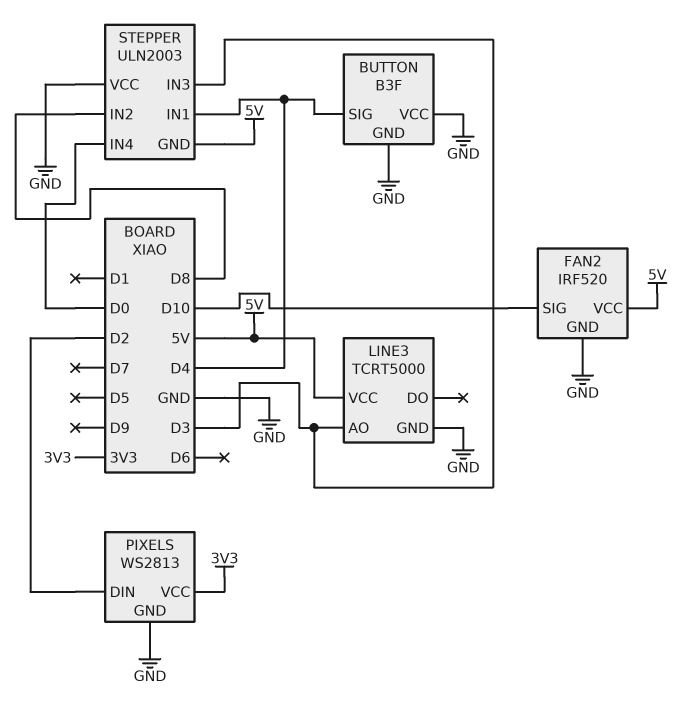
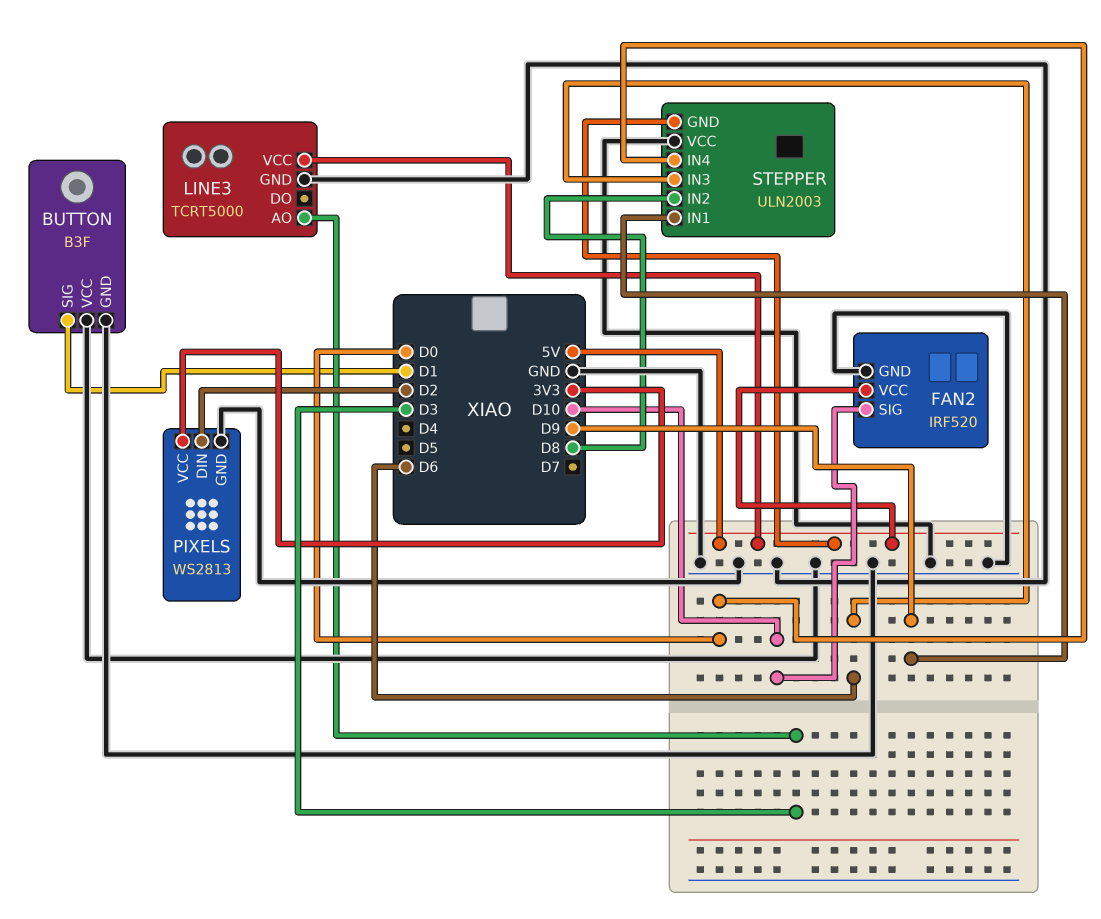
BUTTON pin SIG: D4 -> D1
STEPPER pin IN1: D4 -> D9
STEPPER pin IN3: D3 -> D6

